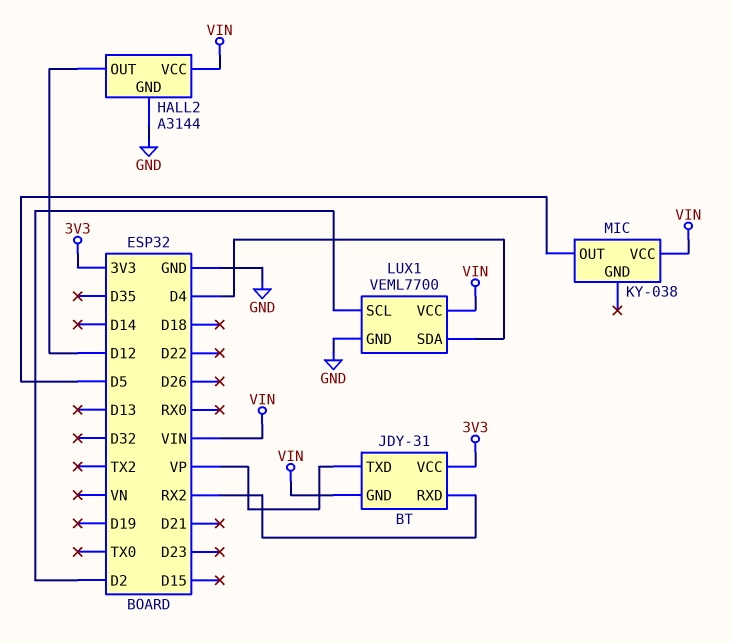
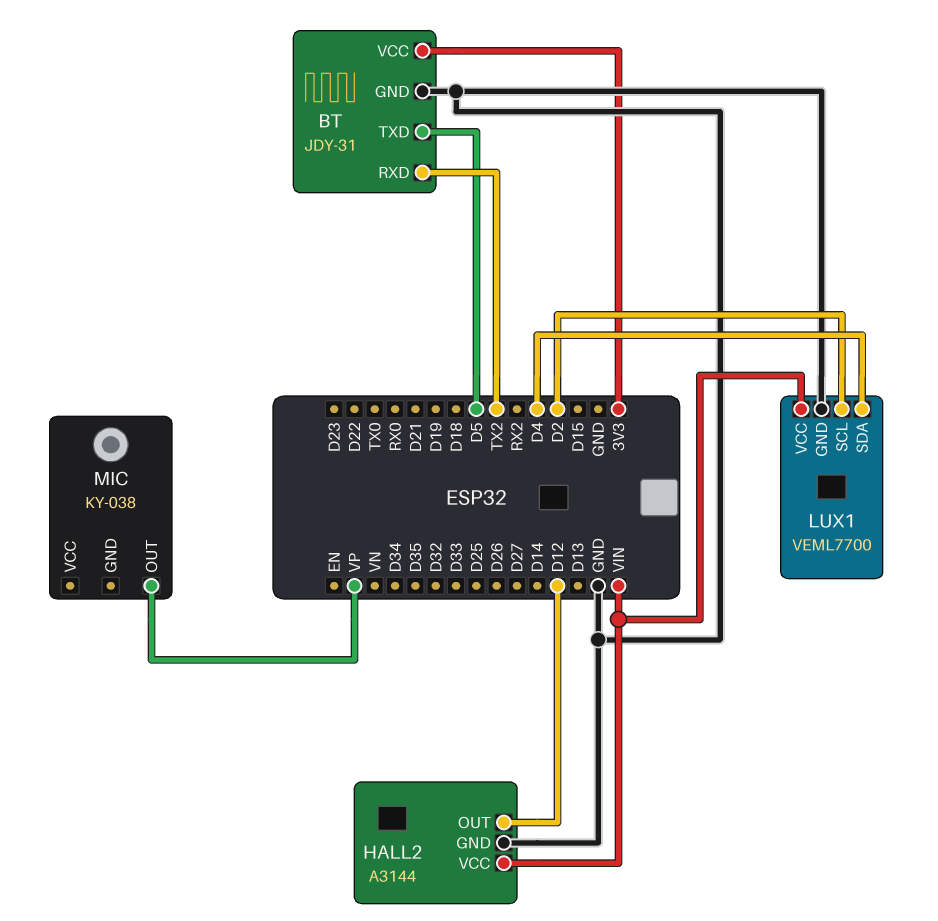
BT pin GND: VIN -> GND
BT pin RXD: RX2 -> TX2
BT pin TXD: VP -> D5
MIC pin OUT: D5 -> VP
MIC pin VCC: VIN -> none

